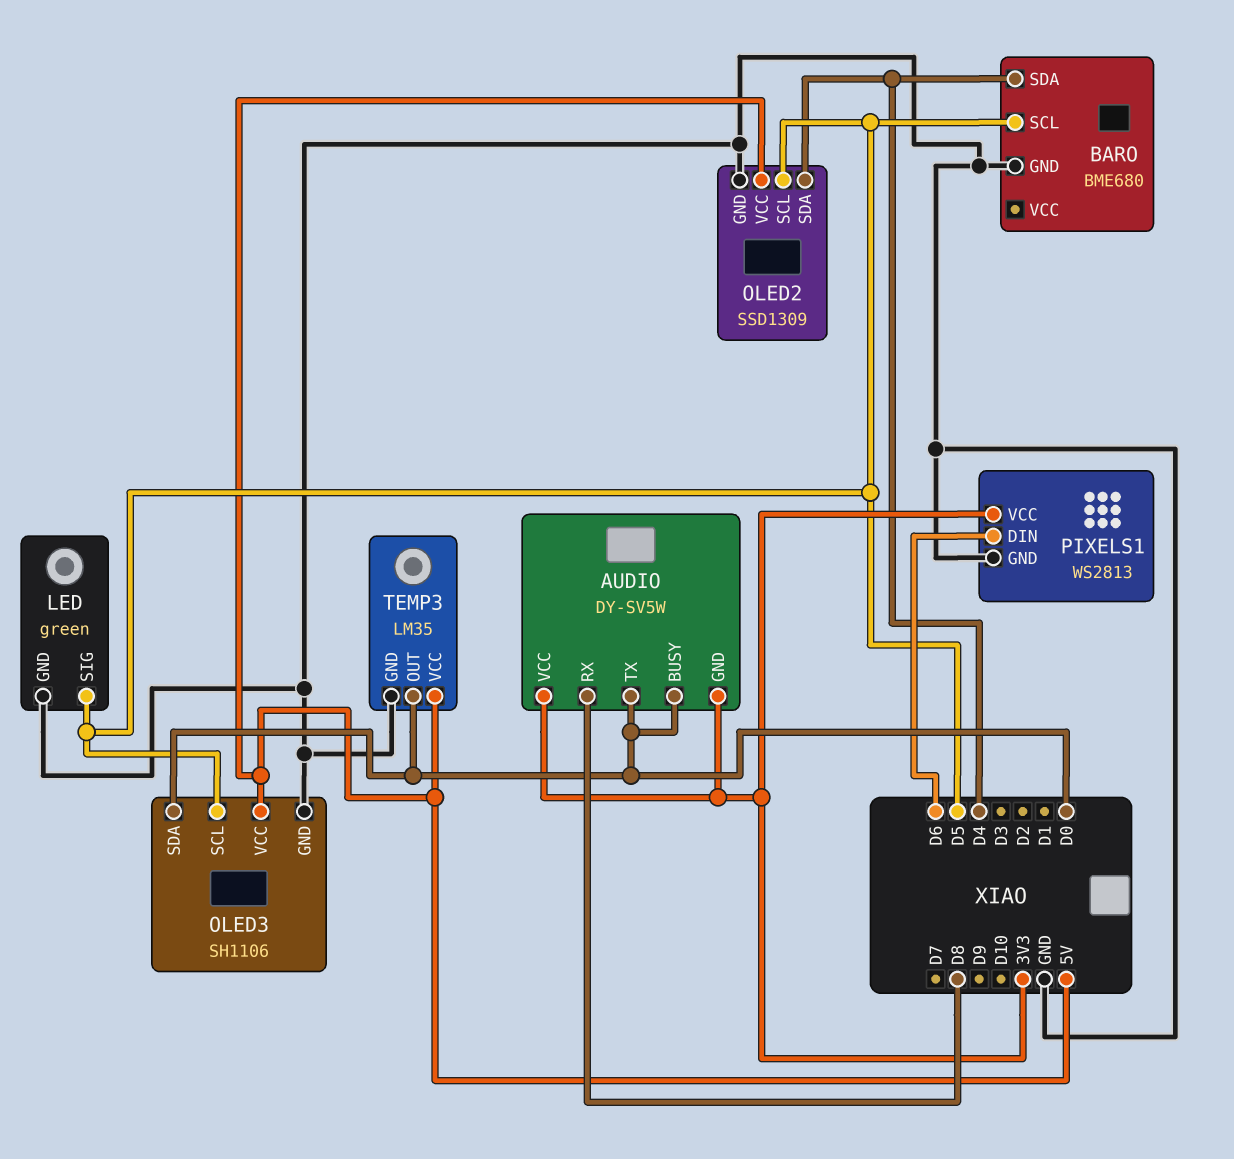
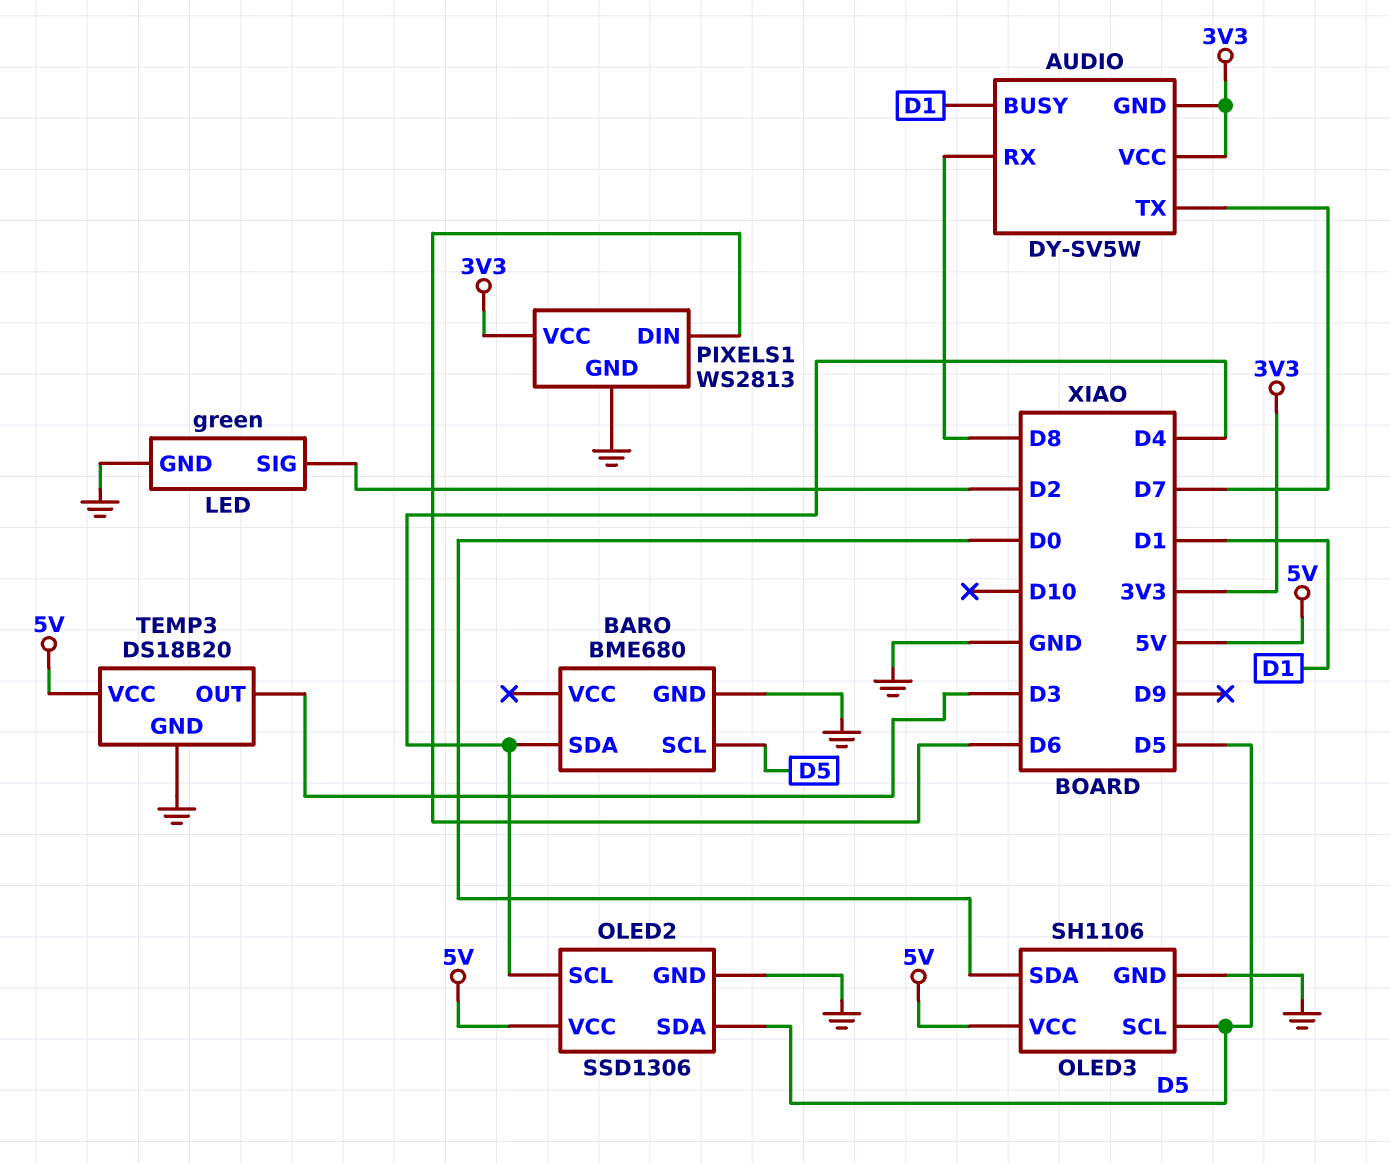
AUDIO pin BUSY: D0 -> D1
AUDIO pin TX: D0 -> D7
LED pin SIG: D5 -> D2
OLED2: SSD1309 -> SSD1306
OLED2 pin SCL: D5 -> D4
OLED2 pin SDA: D4 -> D5
TEMP3: LM35 -> DS18B20
TEMP3 pin OUT: D0 -> D3

